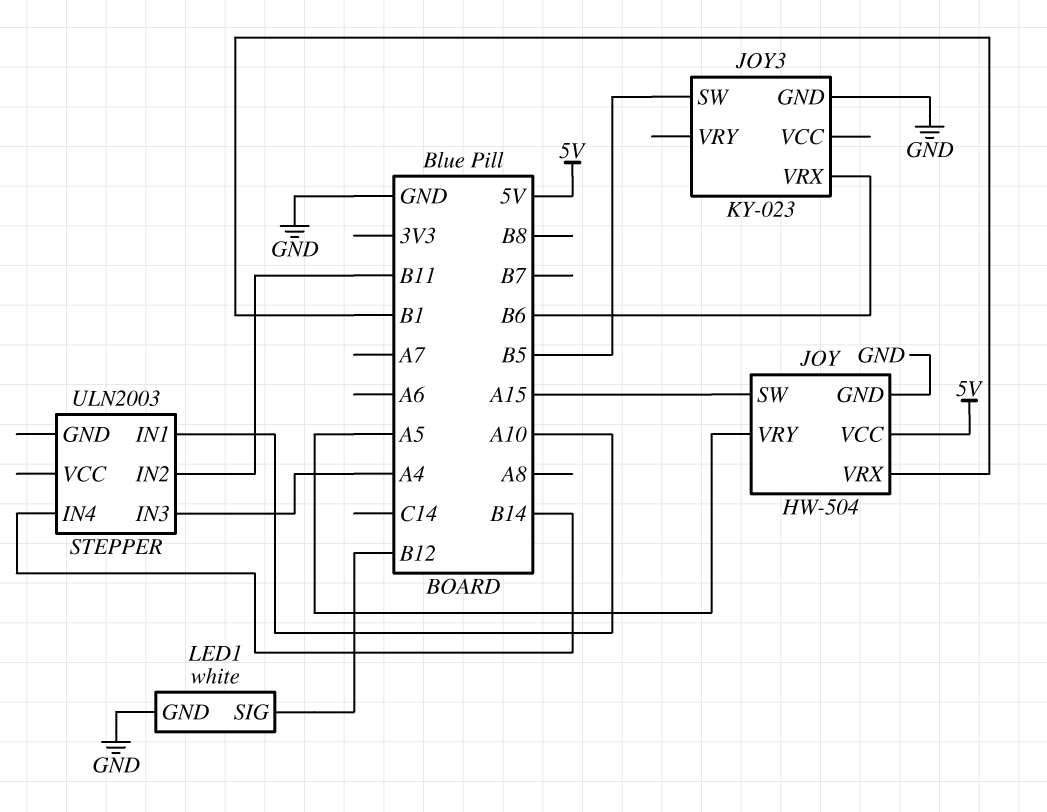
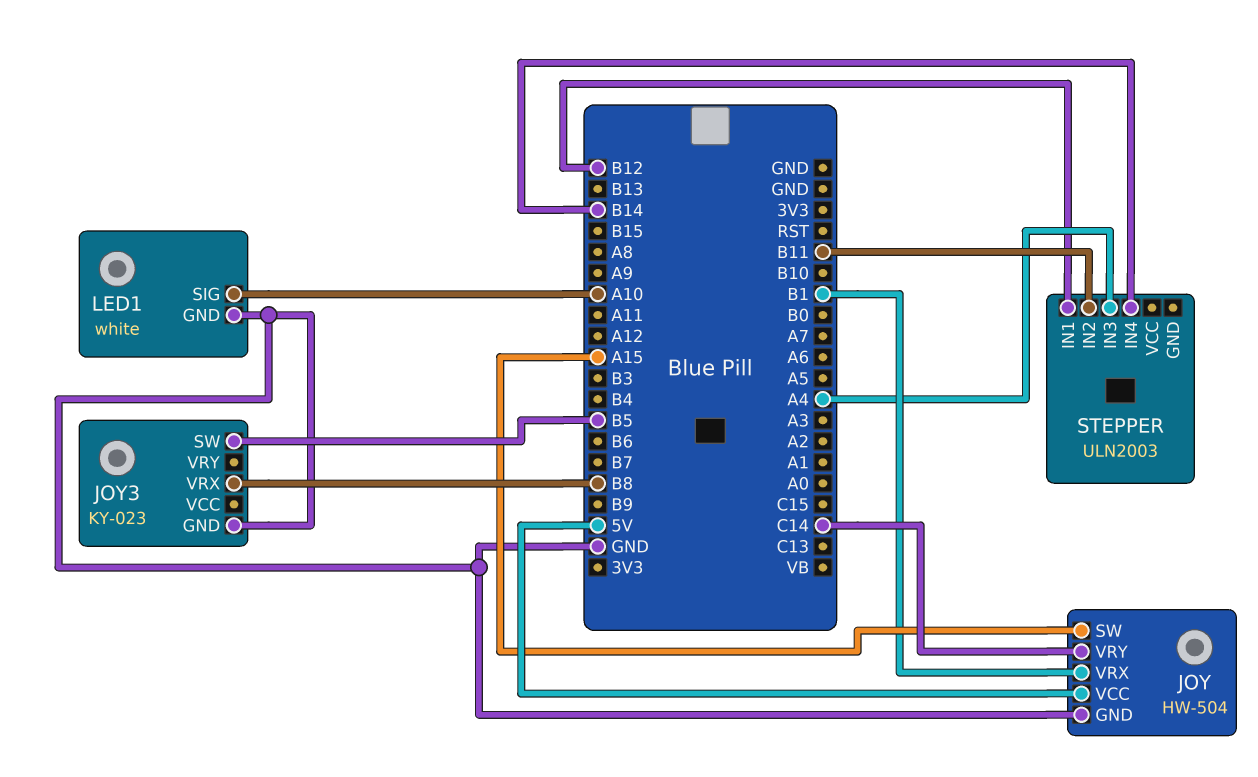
JOY pin VRY: A5 -> C14
JOY3 pin VRX: B6 -> B8
LED1 pin SIG: B12 -> A10
STEPPER pin IN1: A10 -> B12

